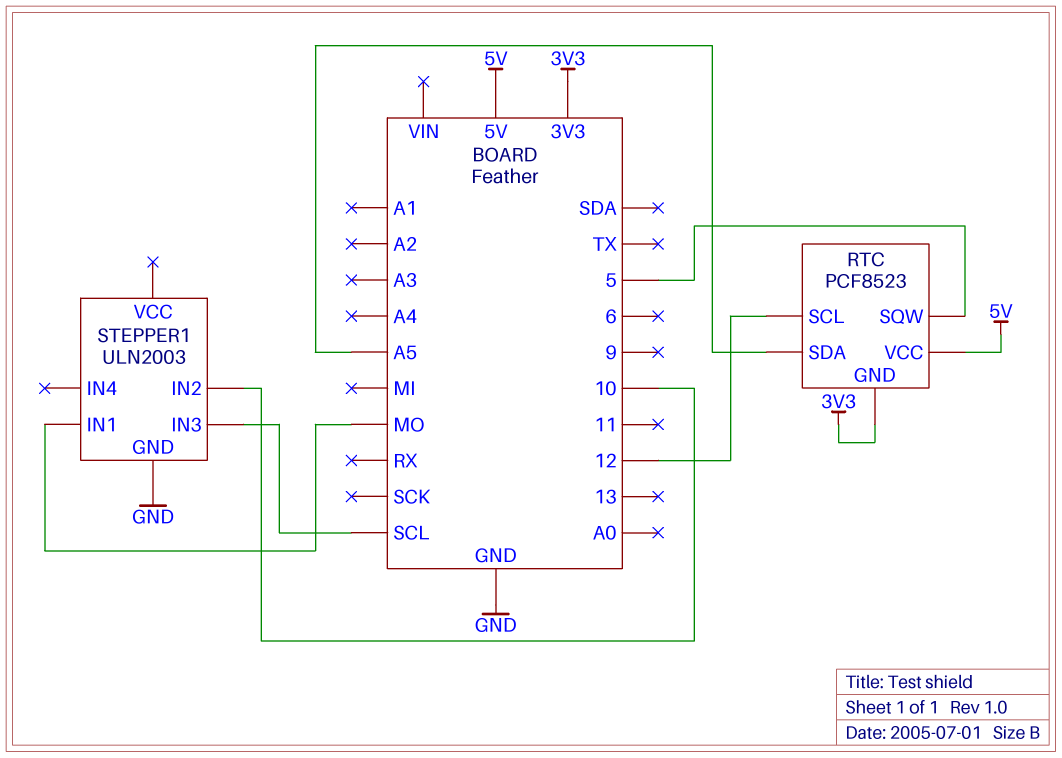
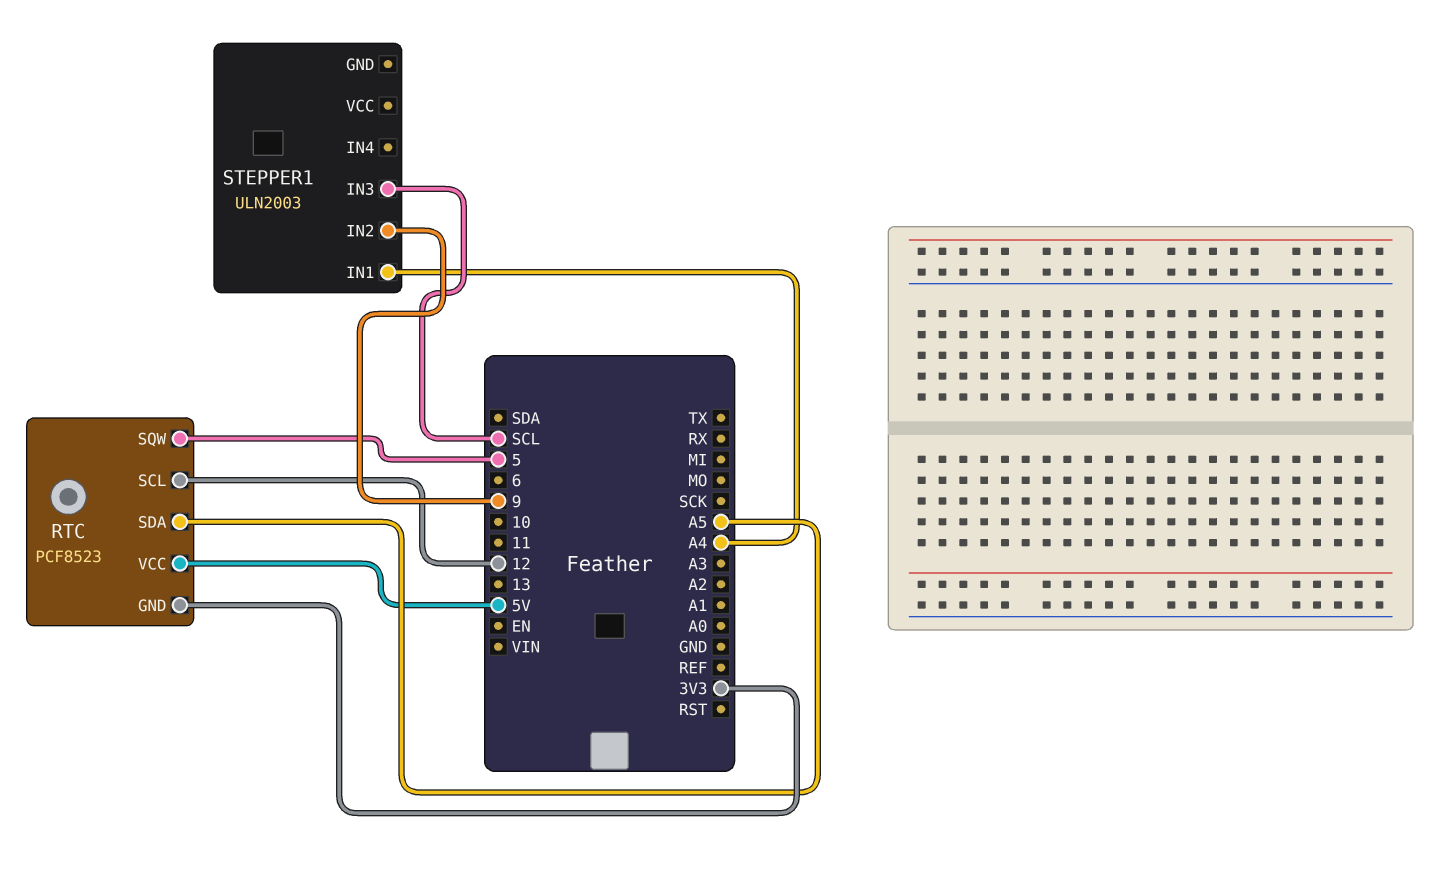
STEPPER1 pin GND: GND -> none
STEPPER1 pin IN1: MO -> A4
STEPPER1 pin IN2: 10 -> 9

